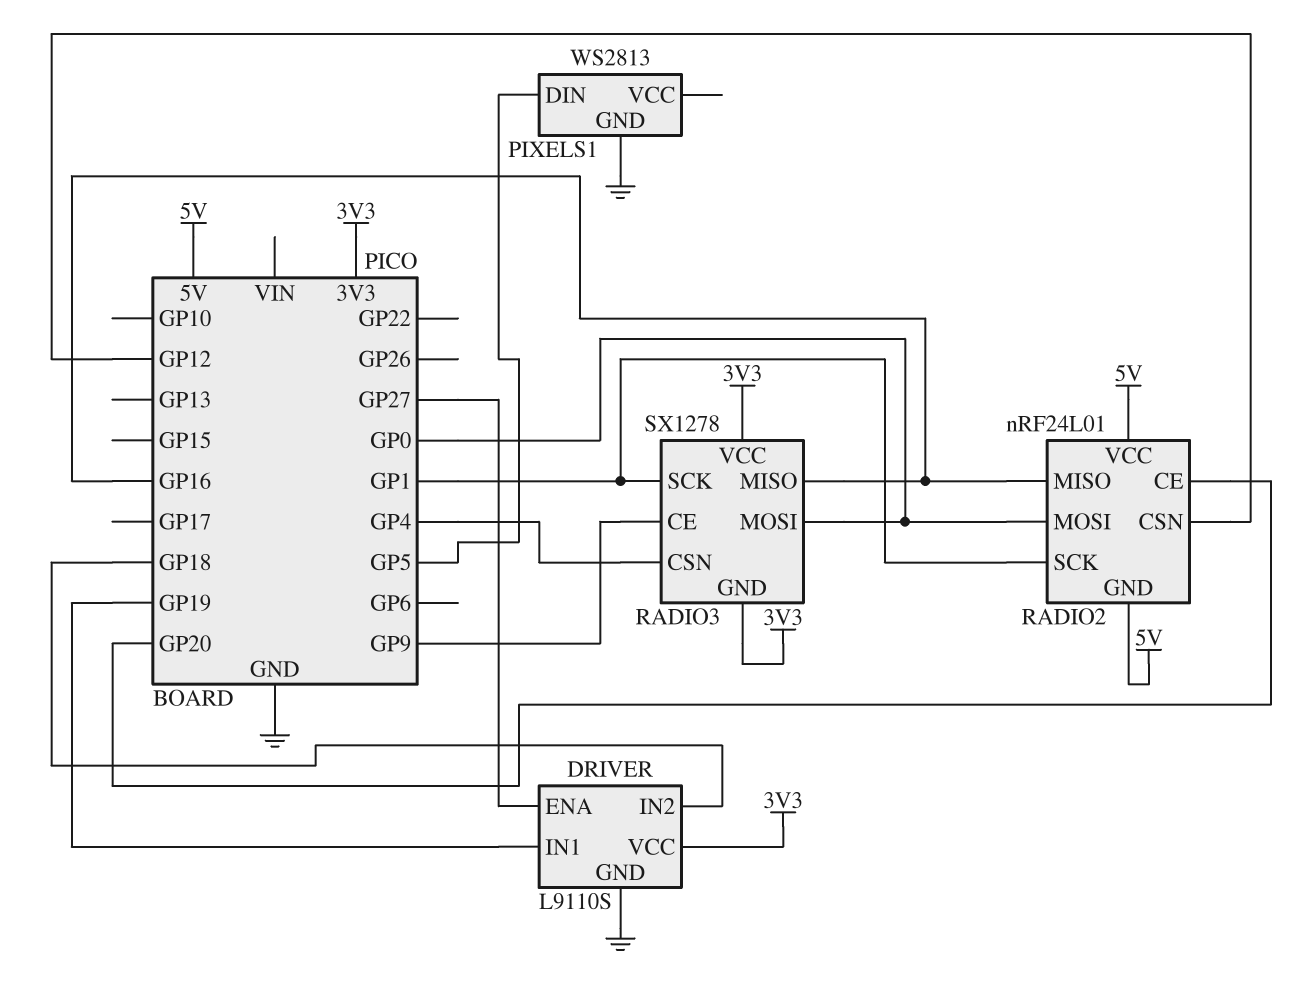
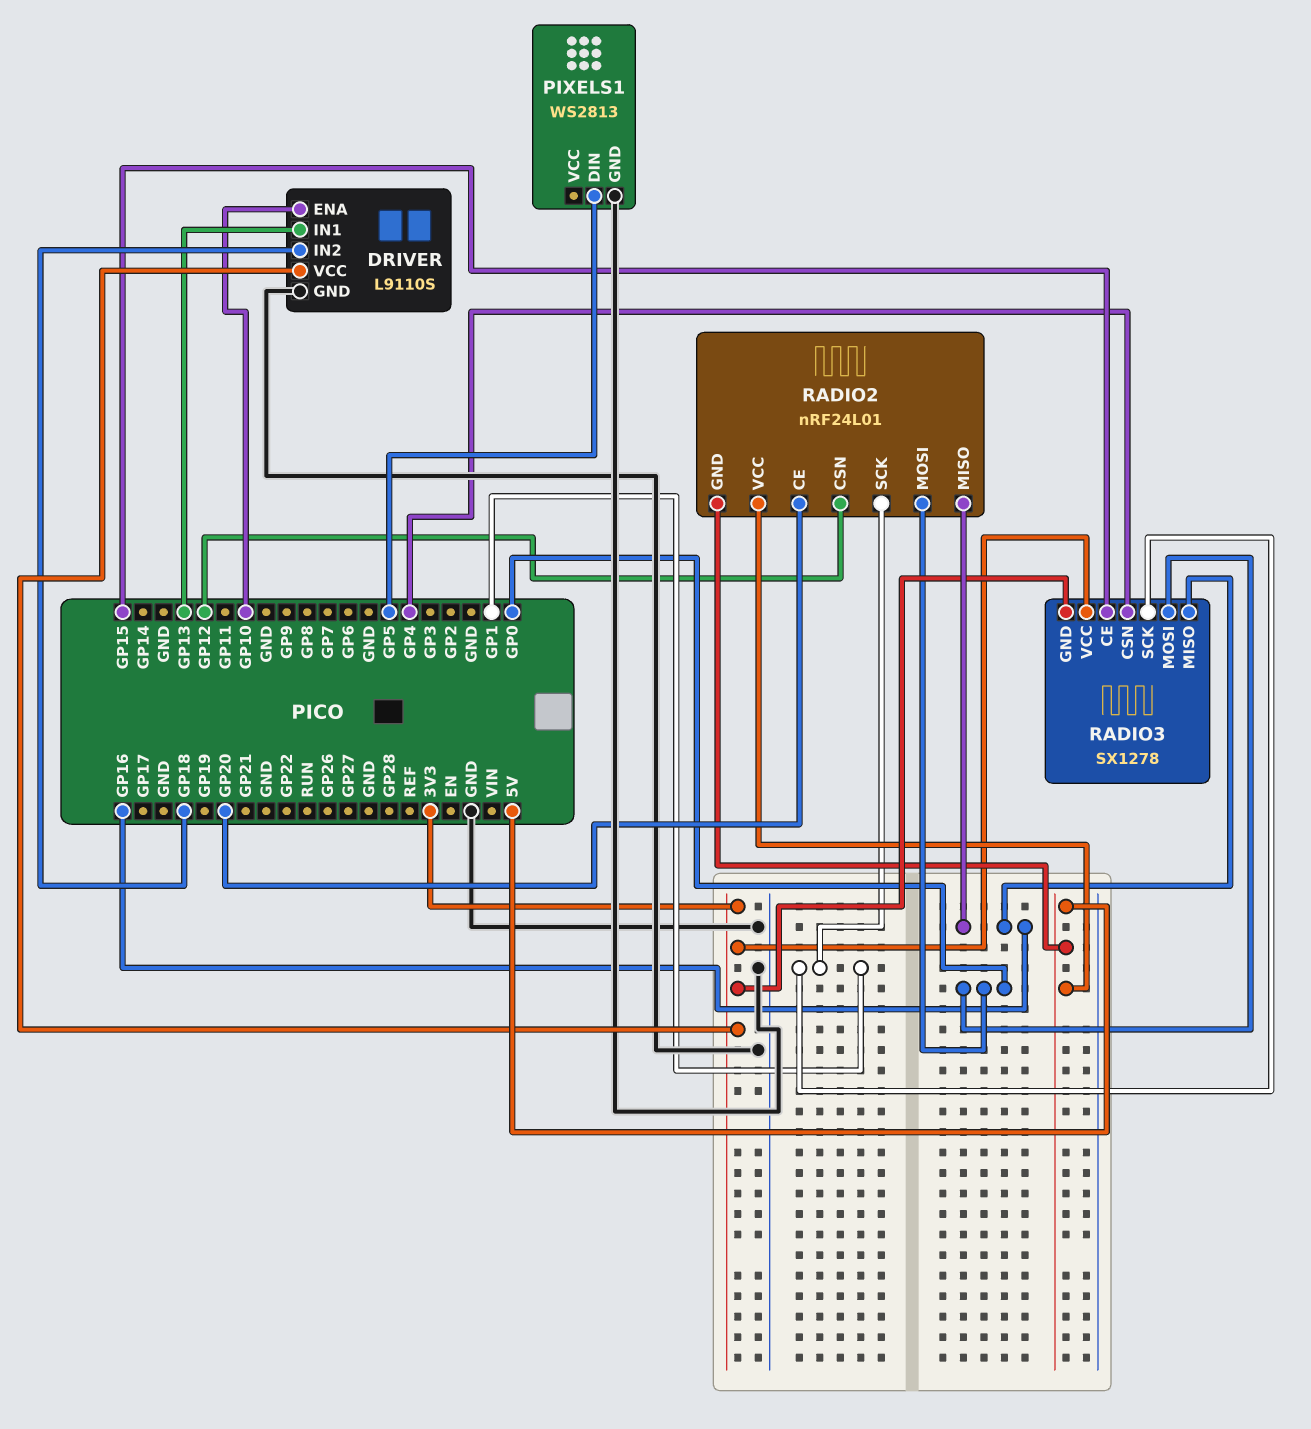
DRIVER pin ENA: GP27 -> GP10
DRIVER pin IN1: GP19 -> GP13
RADIO3 pin CE: GP9 -> GP15

